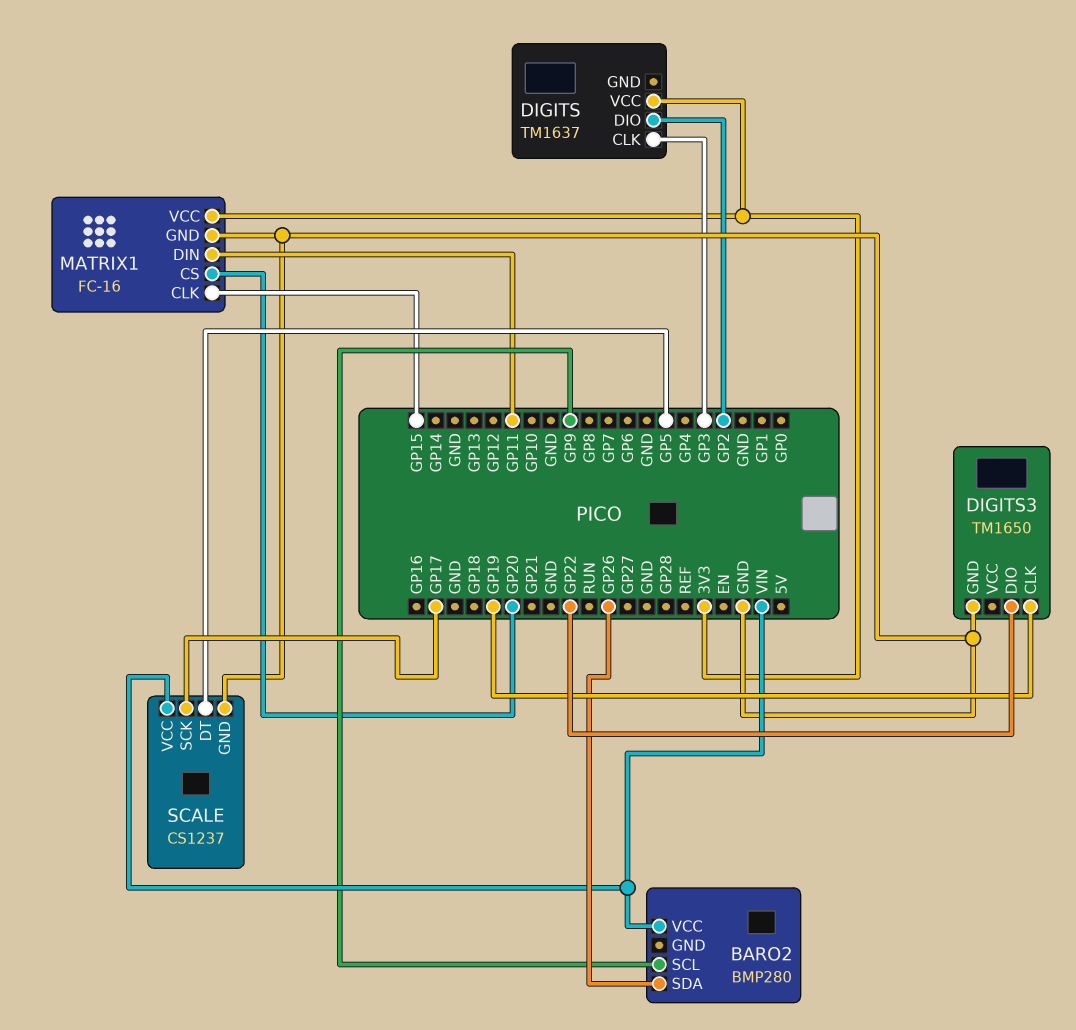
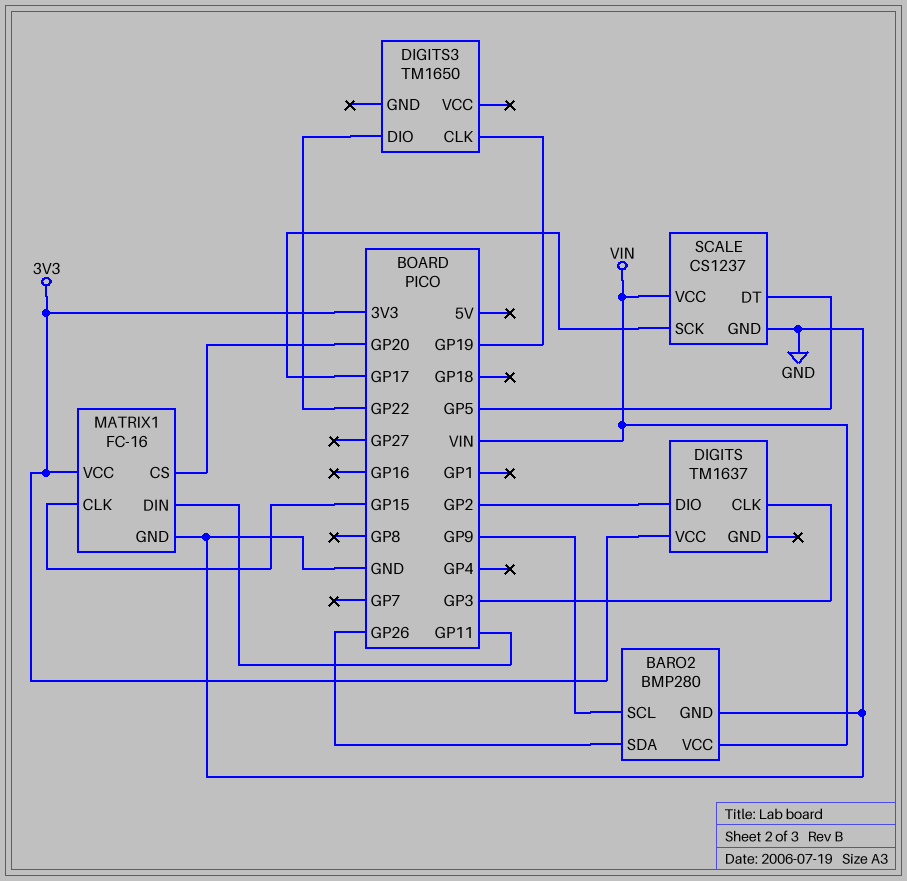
BARO2 pin GND: none -> GND
DIGITS3 pin GND: GND -> none

